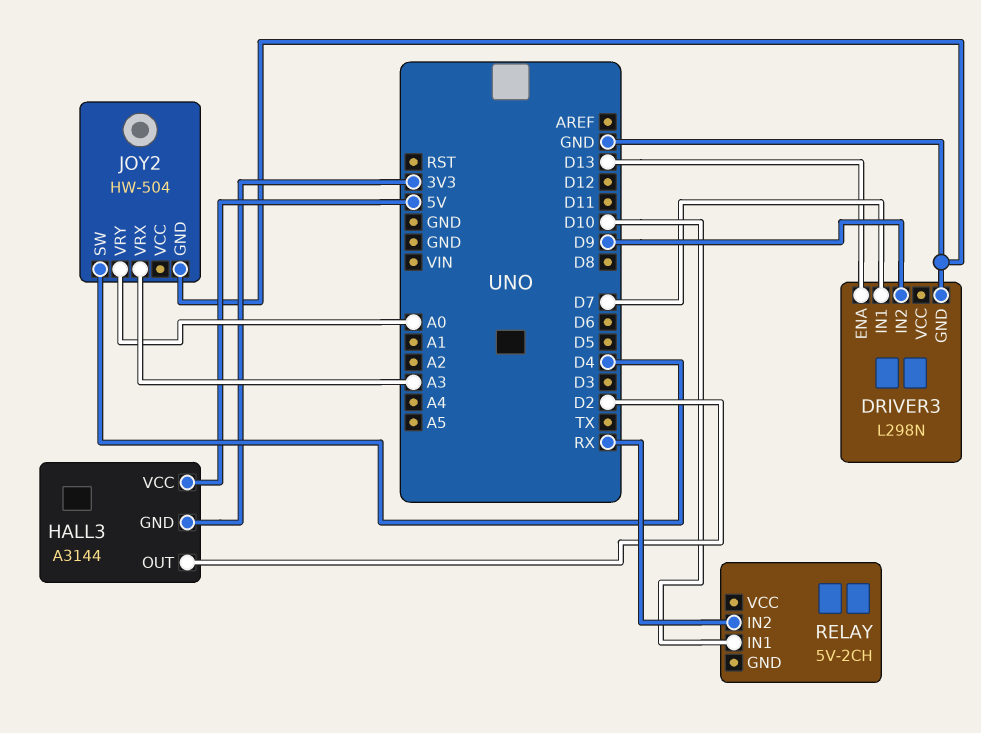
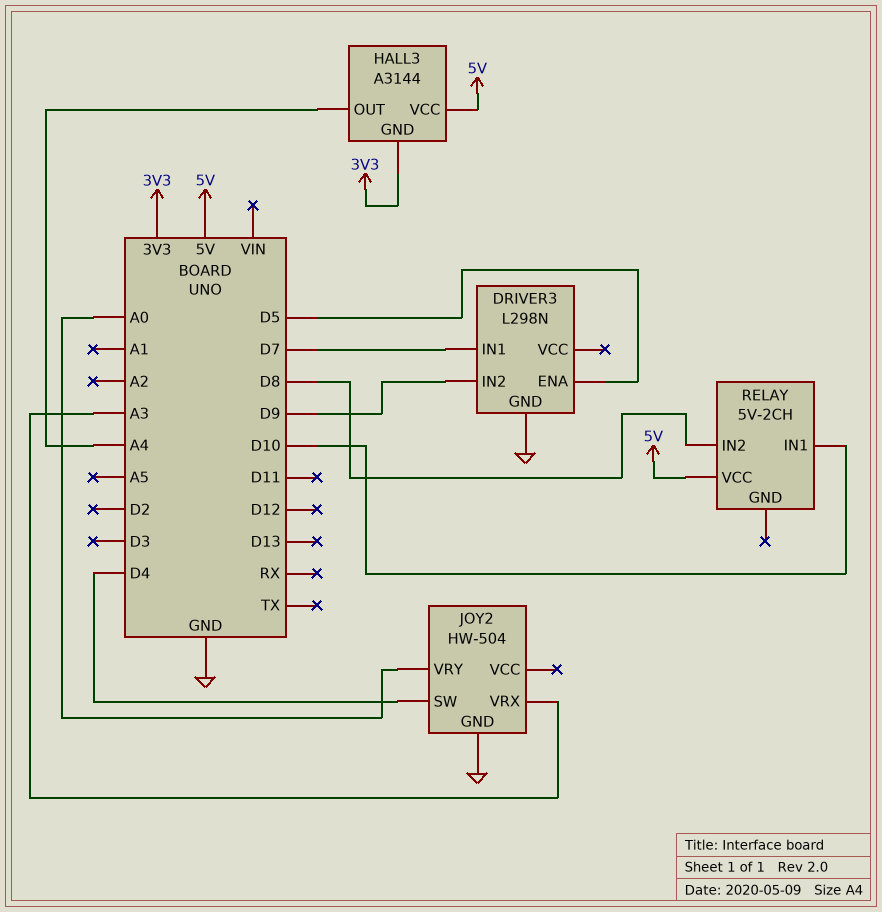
DRIVER3 pin ENA: D13 -> D5
HALL3 pin OUT: D2 -> A4
RELAY pin IN2: RX -> D8
RELAY pin VCC: none -> 5V

